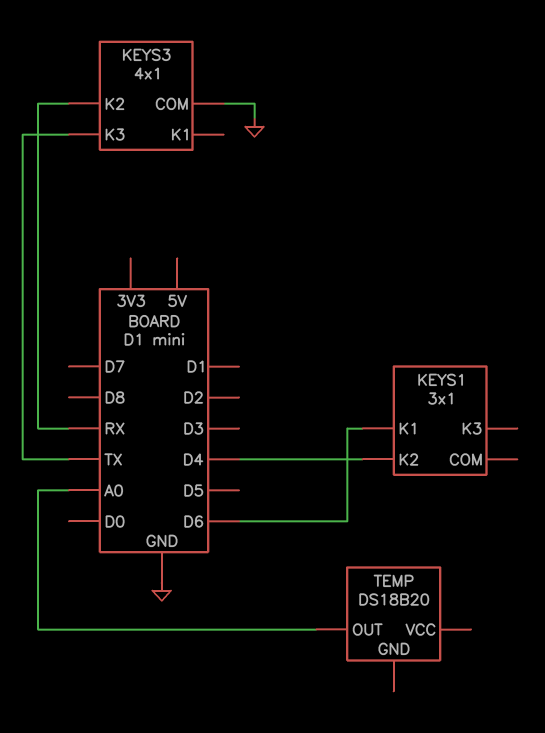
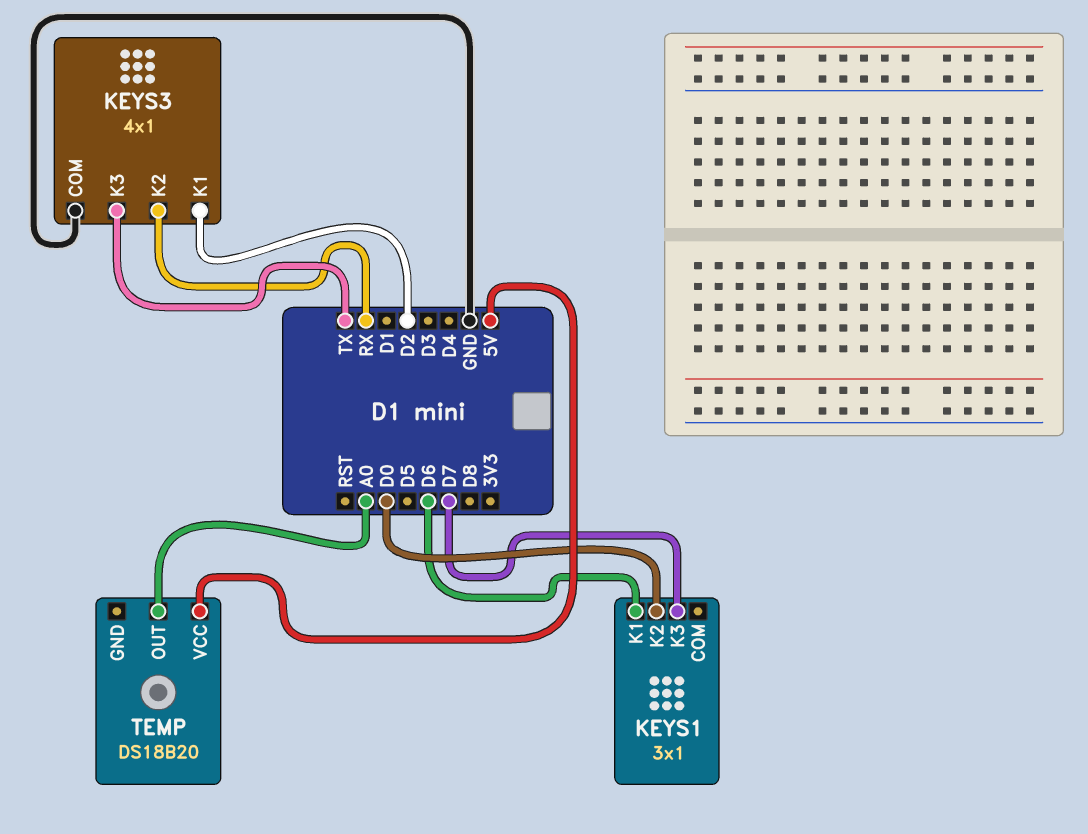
KEYS1 pin K2: D4 -> D0
KEYS1 pin K3: none -> D7
KEYS3 pin K1: none -> D2
TEMP pin VCC: none -> 5V

